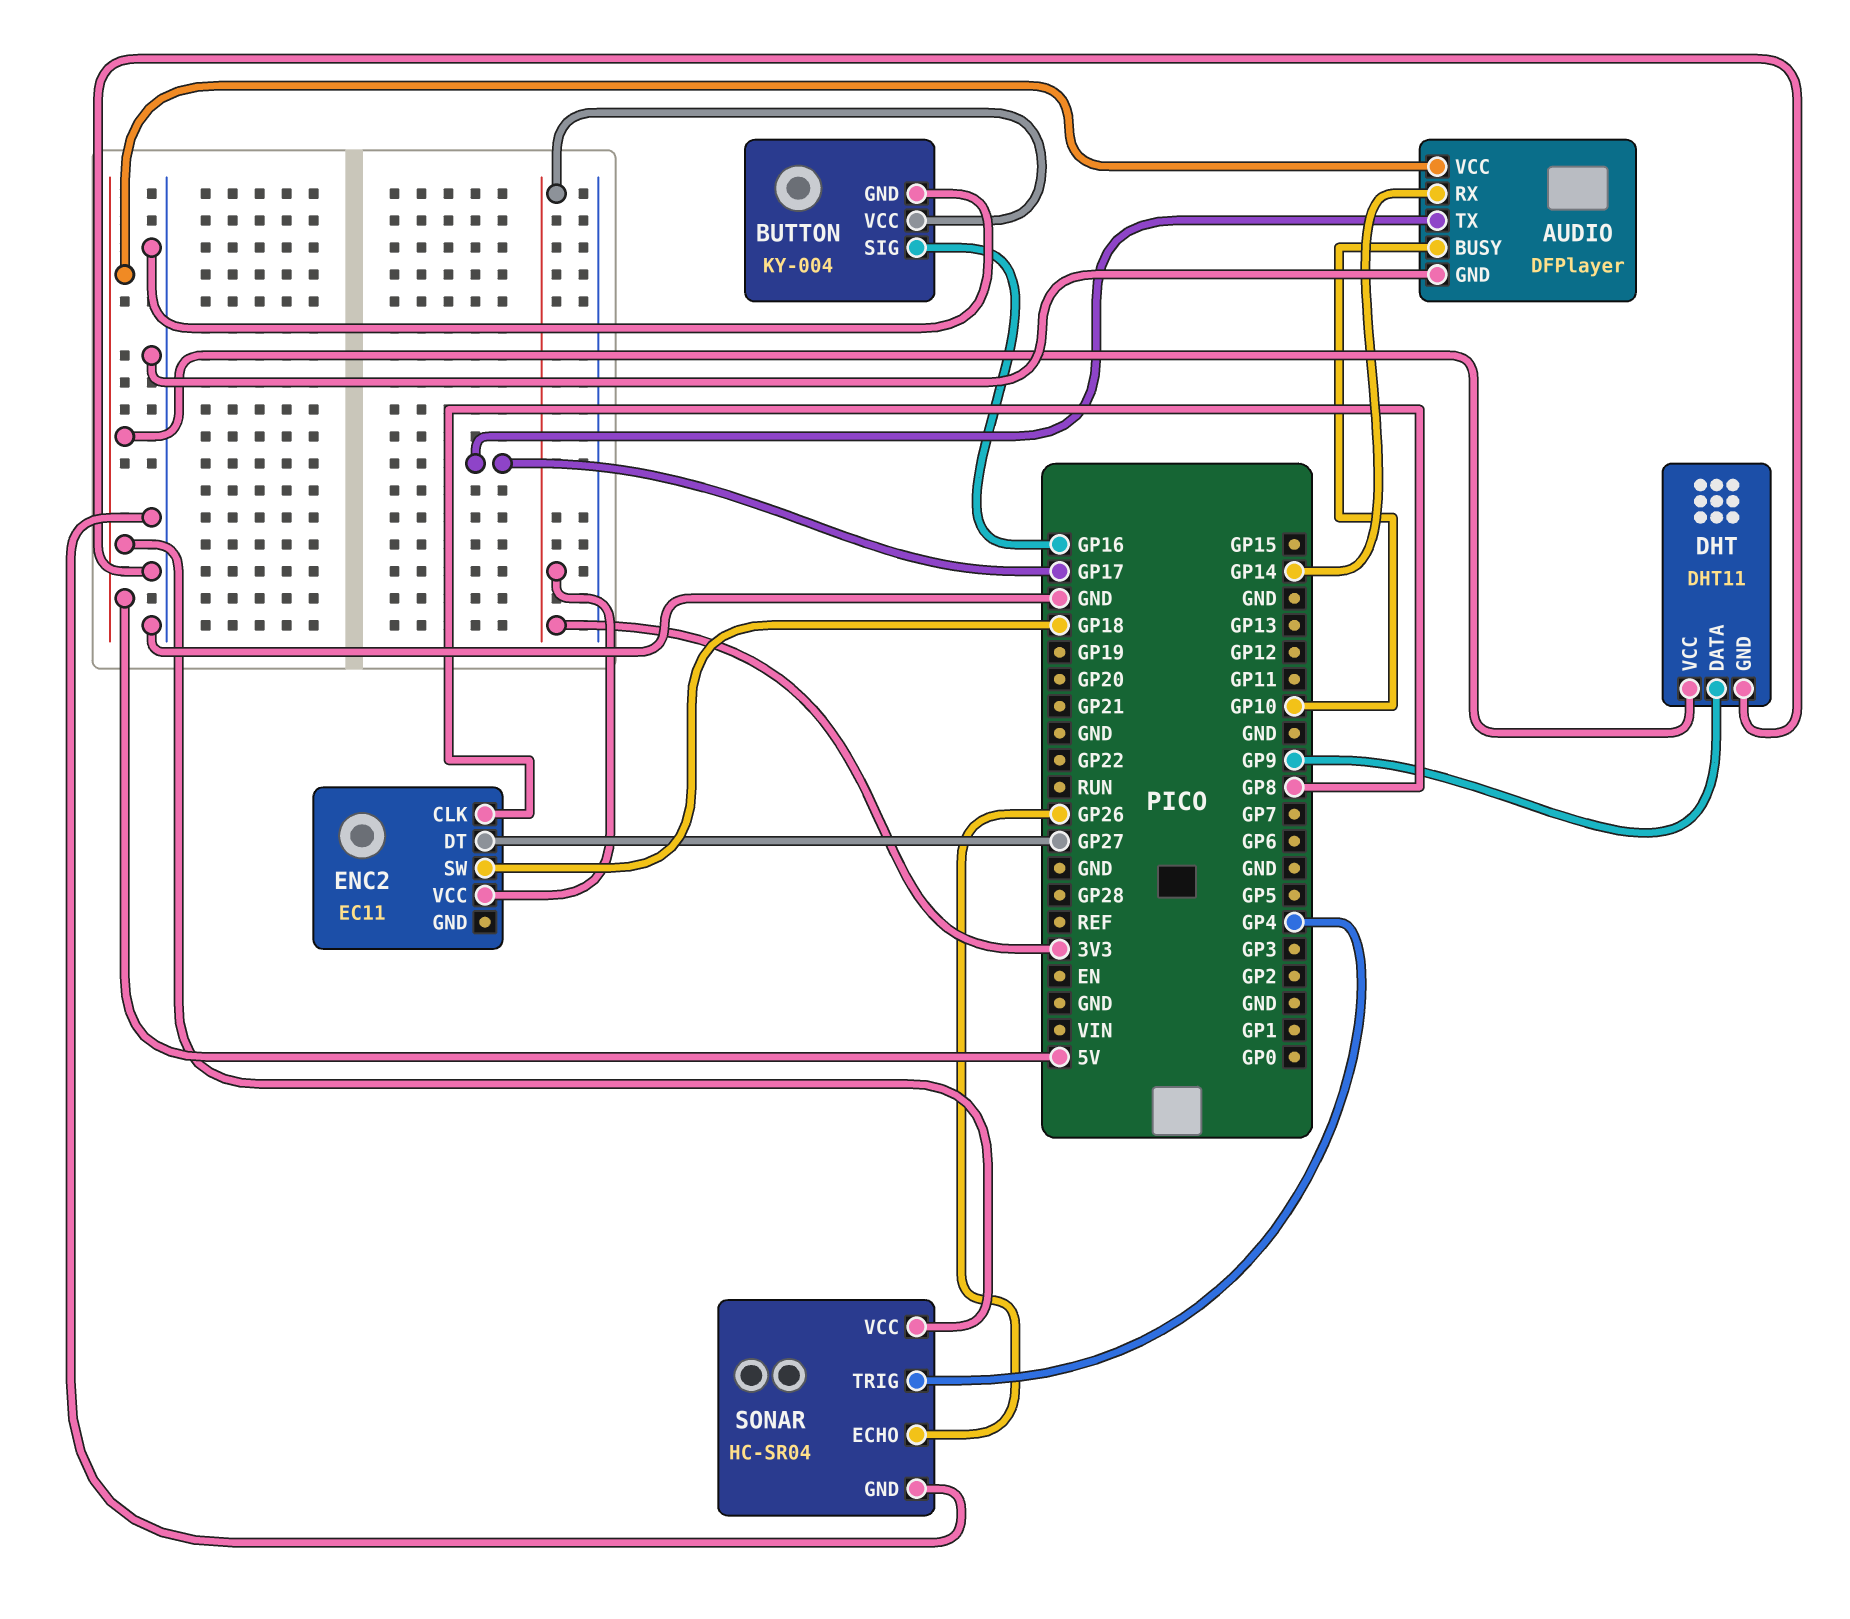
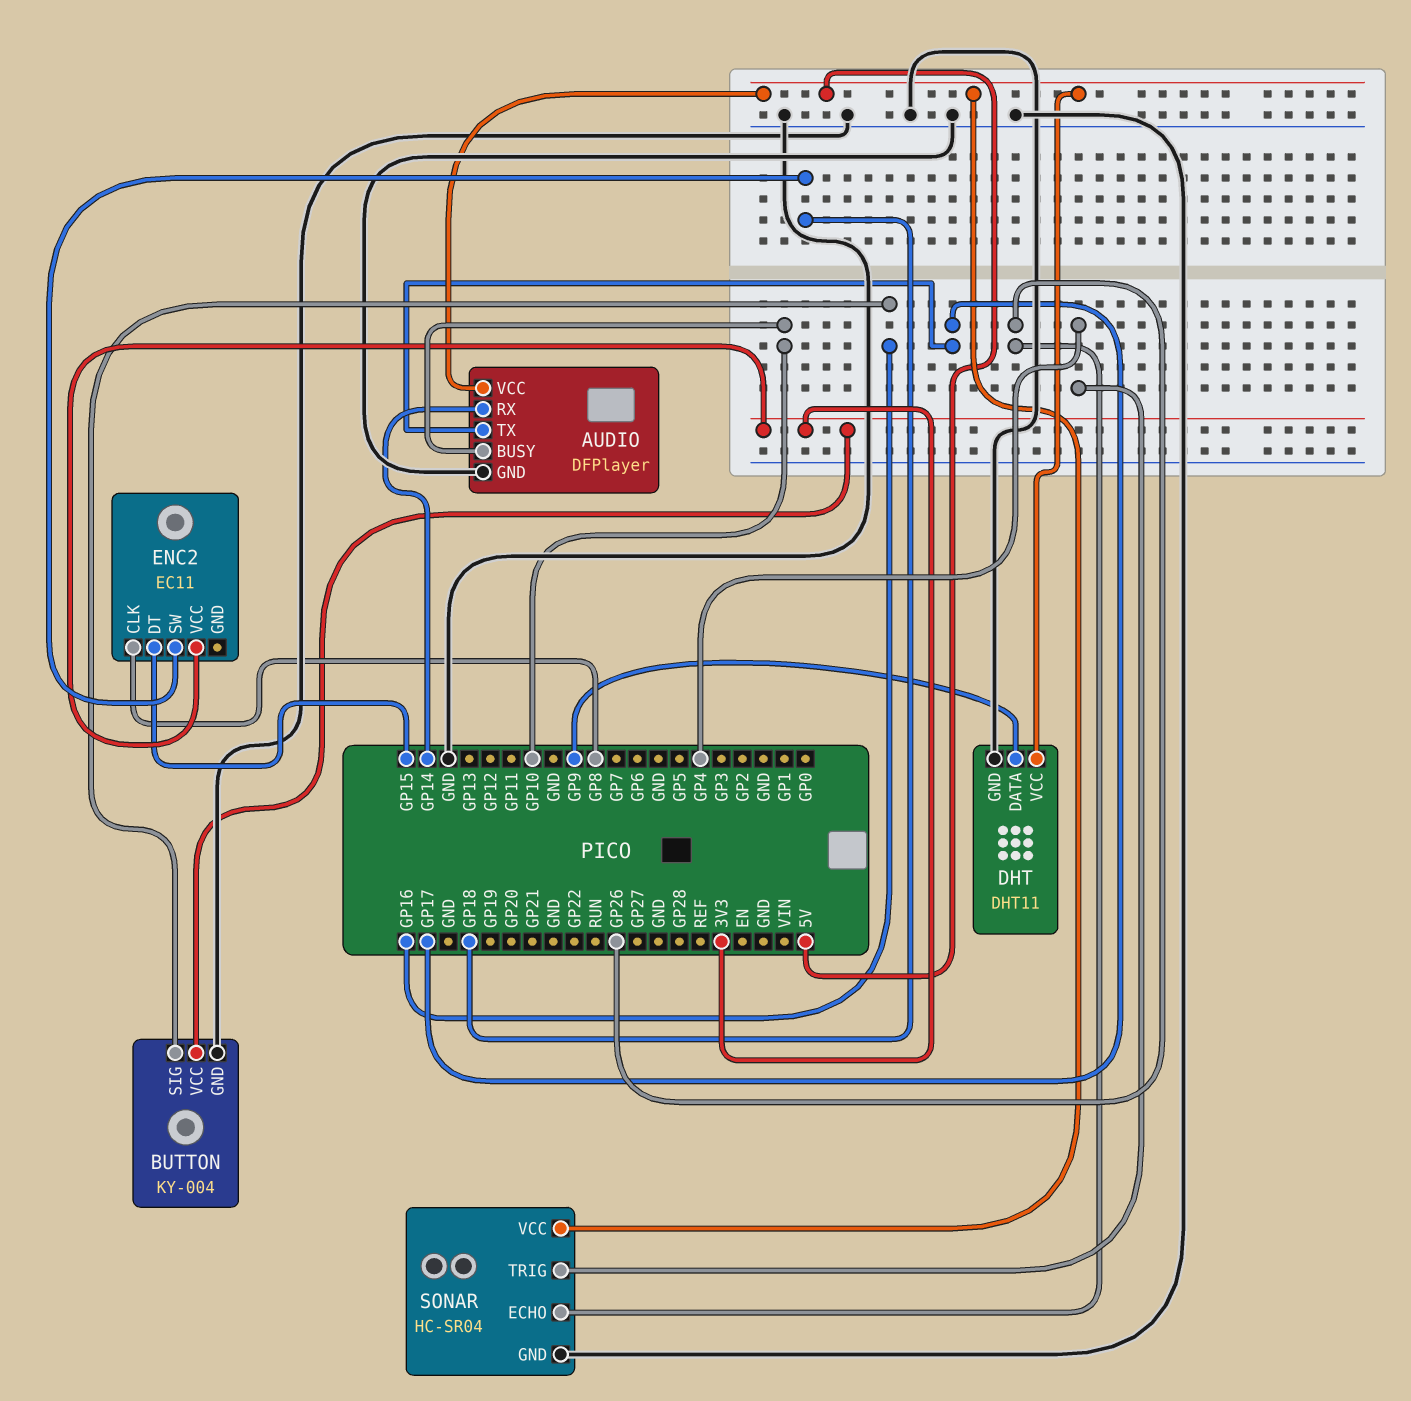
ENC2 pin DT: GP27 -> GP15

